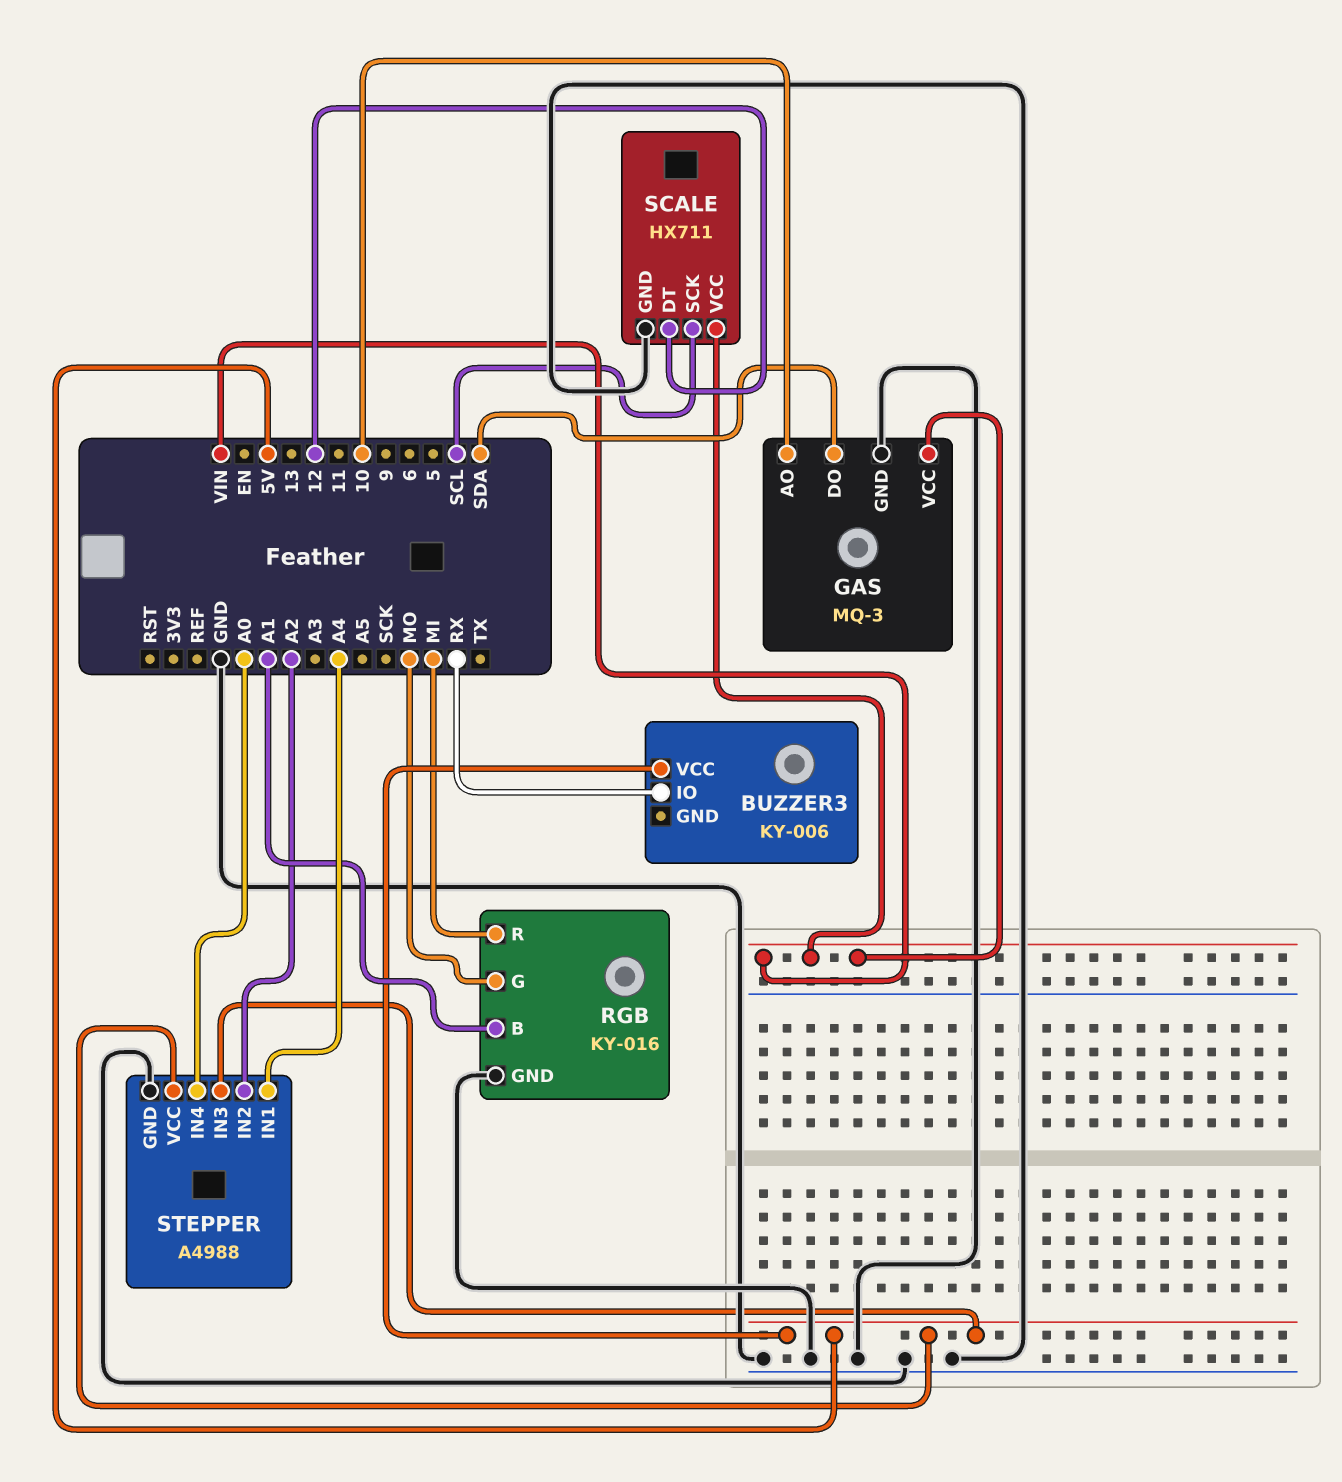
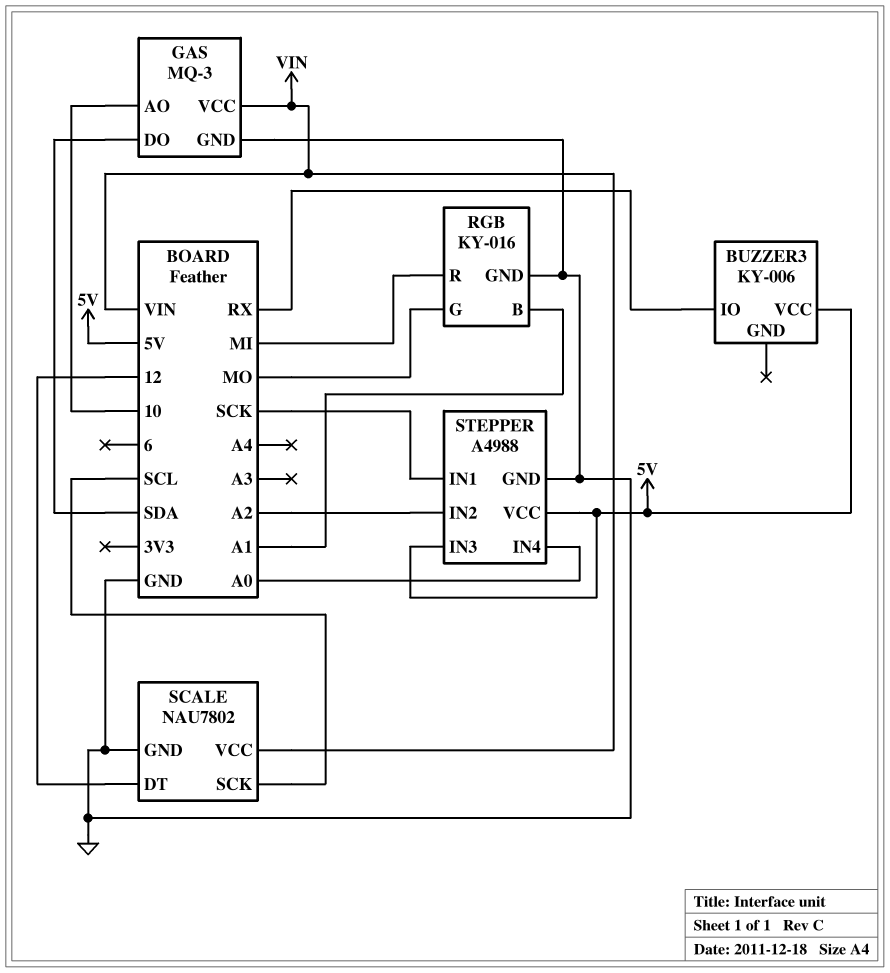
SCALE: HX711 -> NAU7802
STEPPER pin IN1: A4 -> SCK

